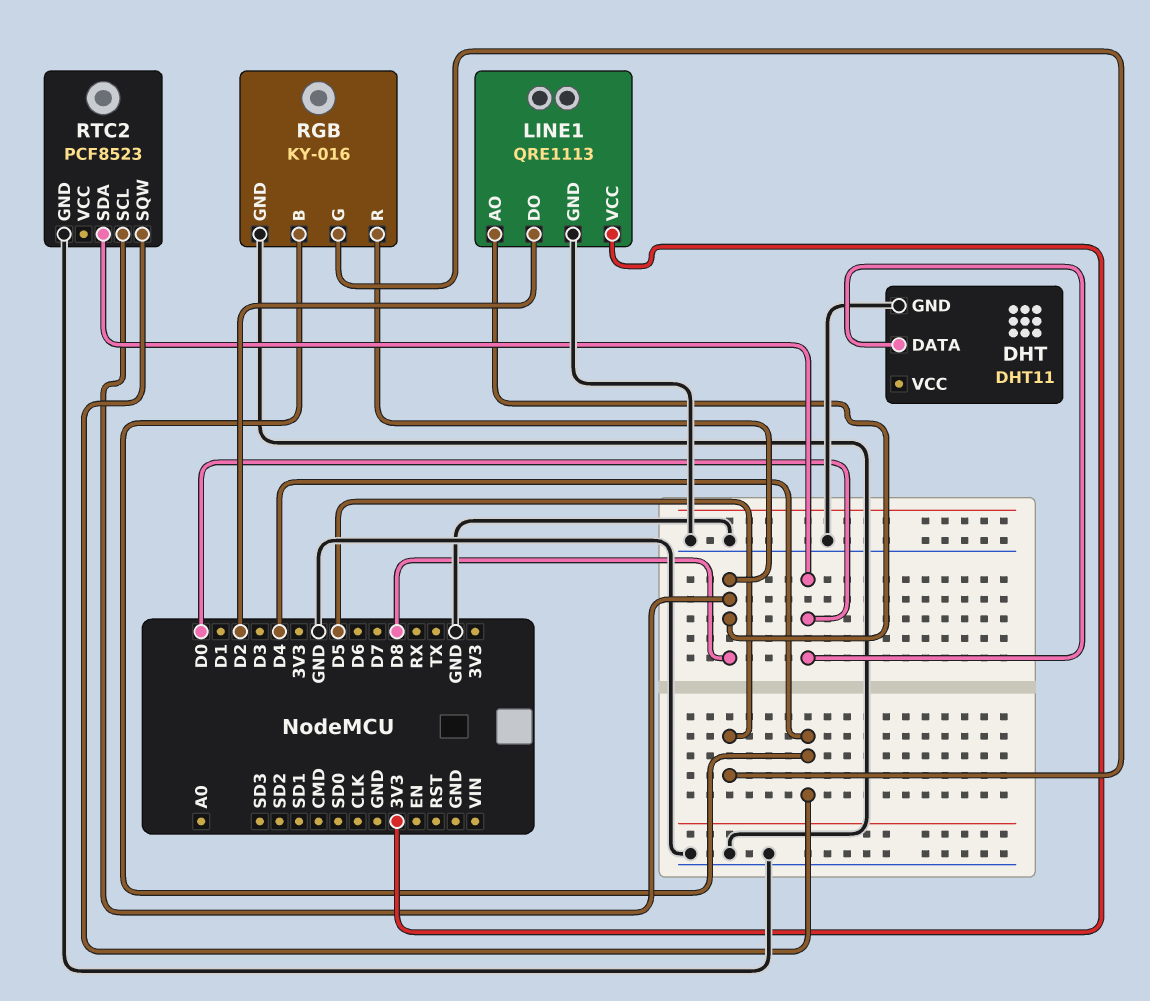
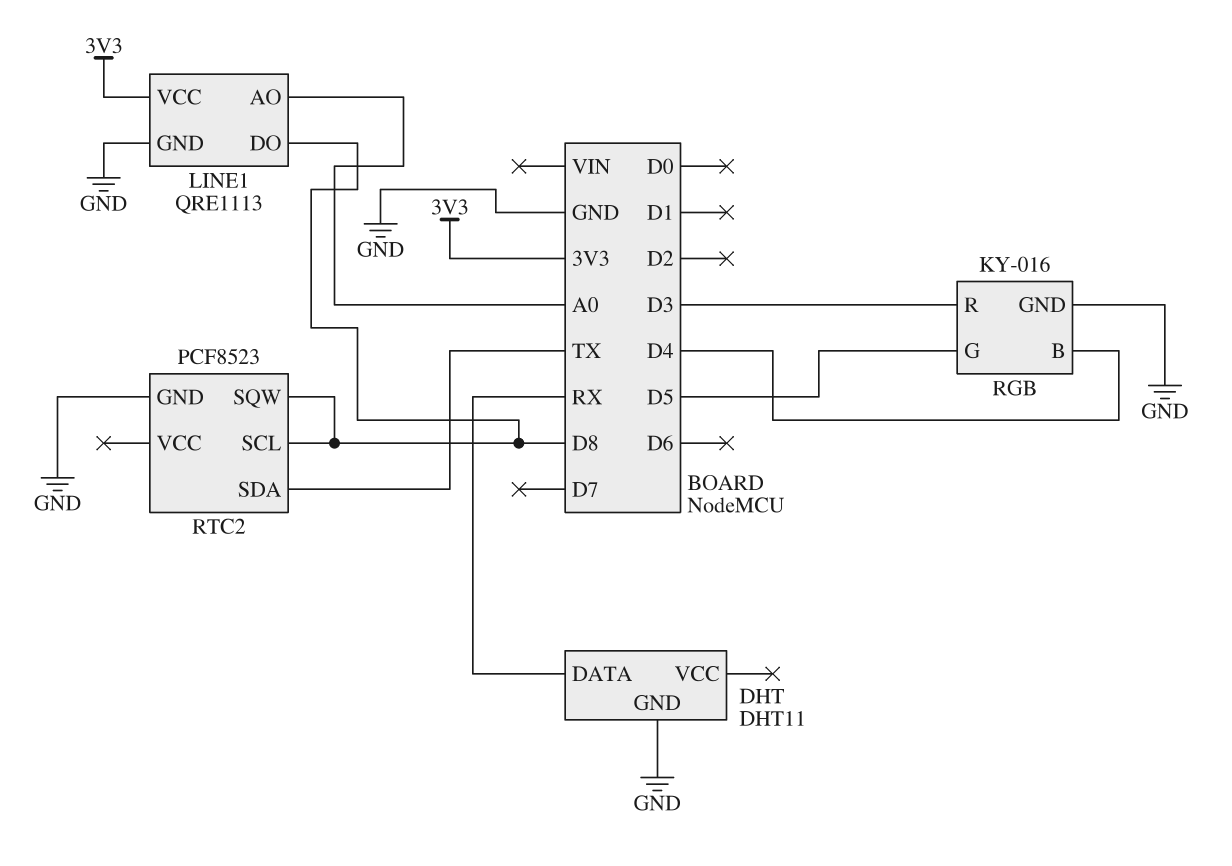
DHT pin DATA: D0 -> RX
LINE1 pin AO: D8 -> A0
LINE1 pin DO: D2 -> D8
RGB pin R: D8 -> D3
RTC2 pin SDA: D0 -> TX
RTC2 pin SQW: D4 -> D8

